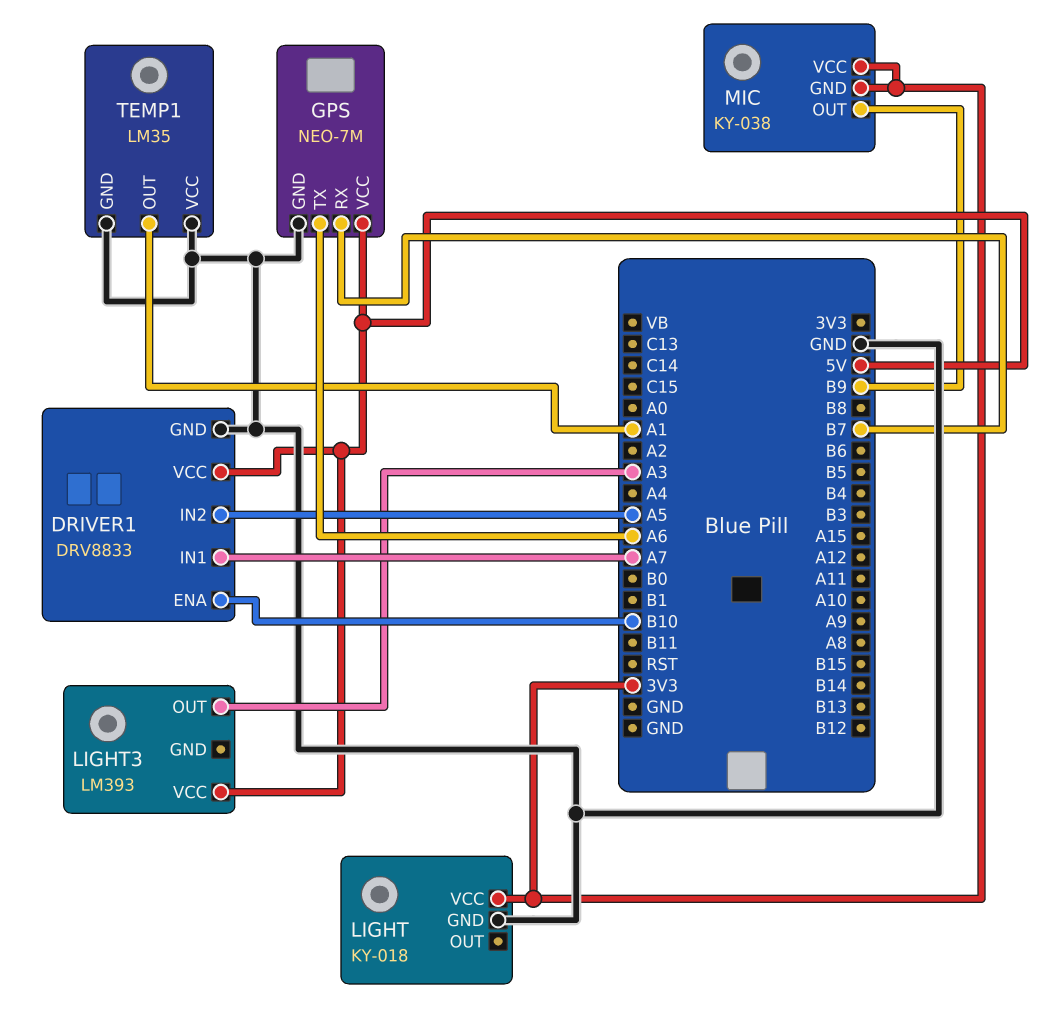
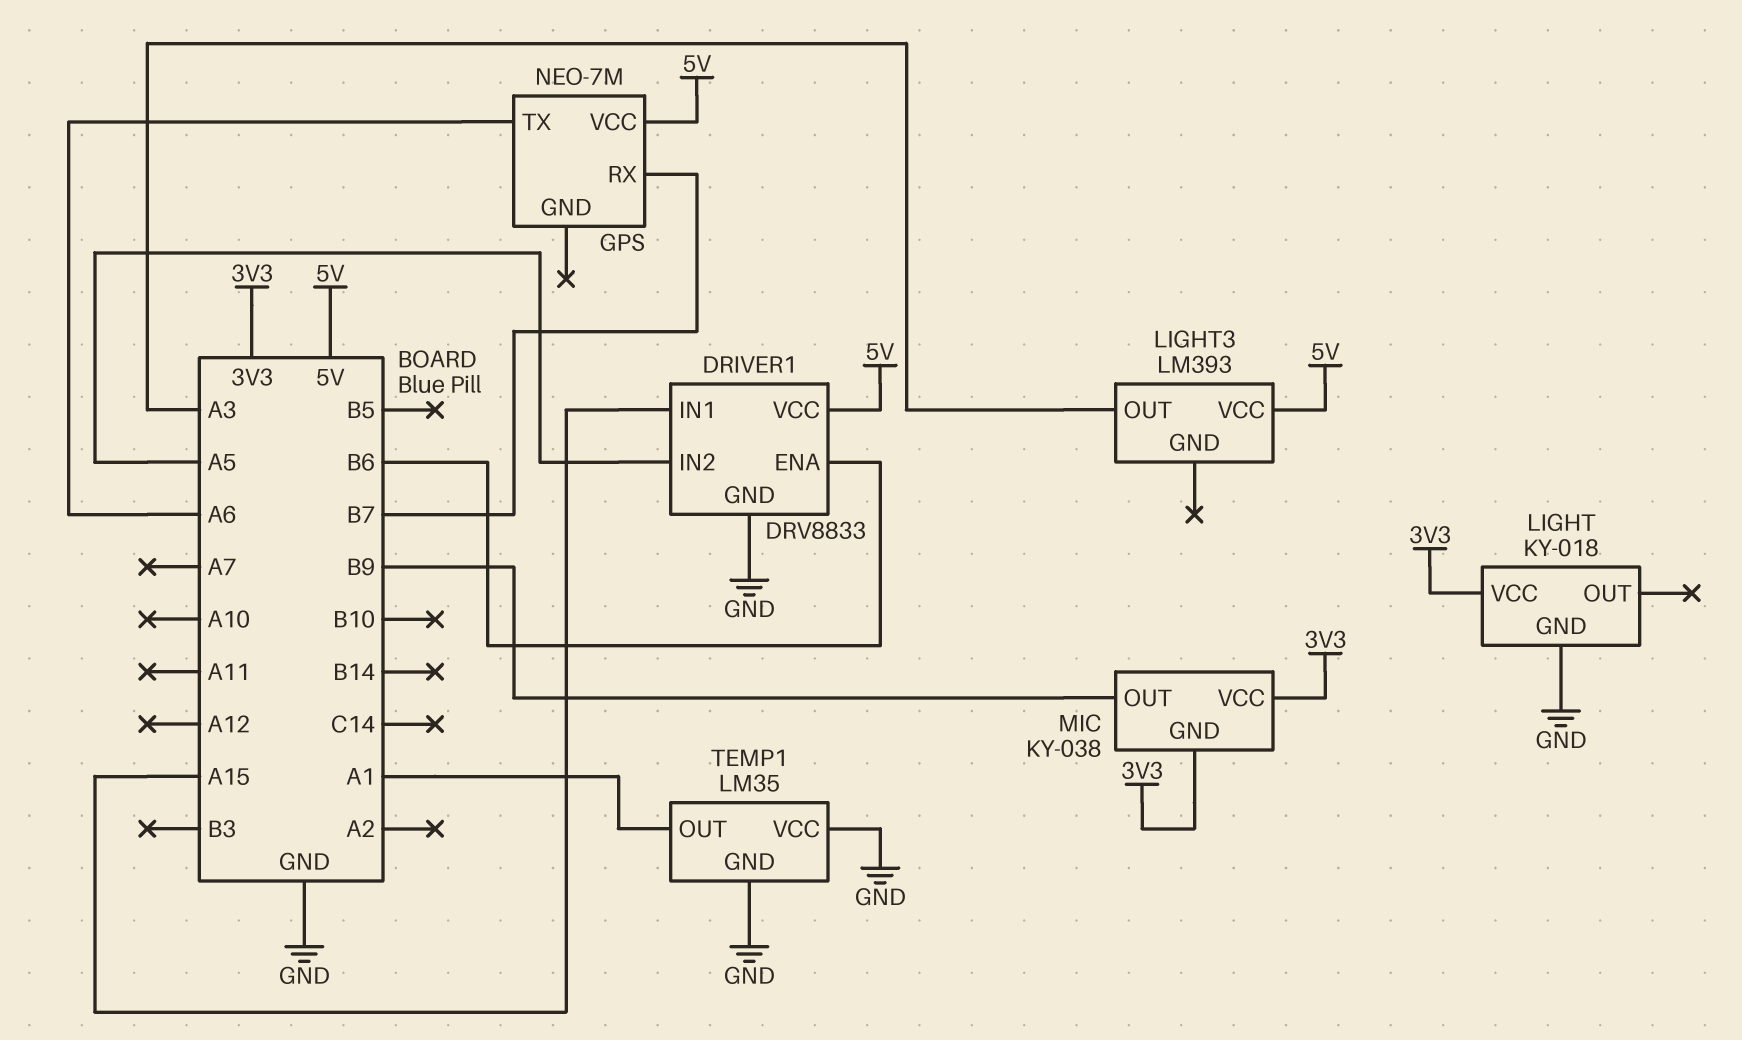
DRIVER1 pin ENA: B10 -> B6
DRIVER1 pin IN1: A7 -> A15
GPS pin GND: GND -> none

